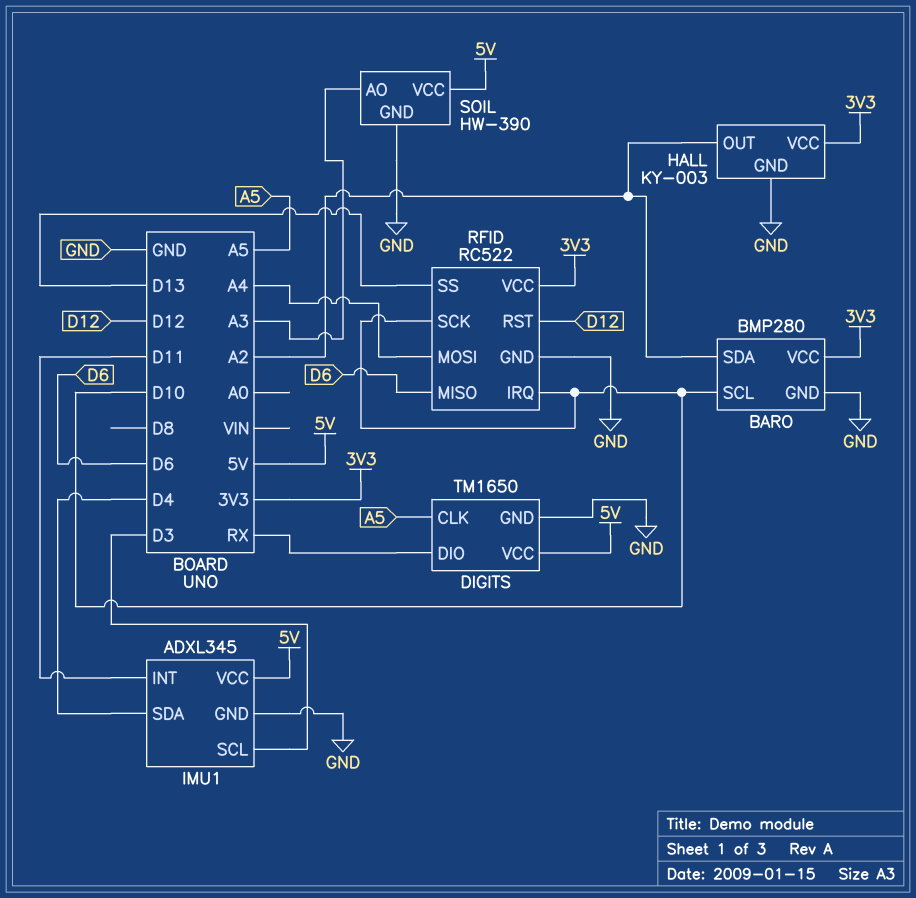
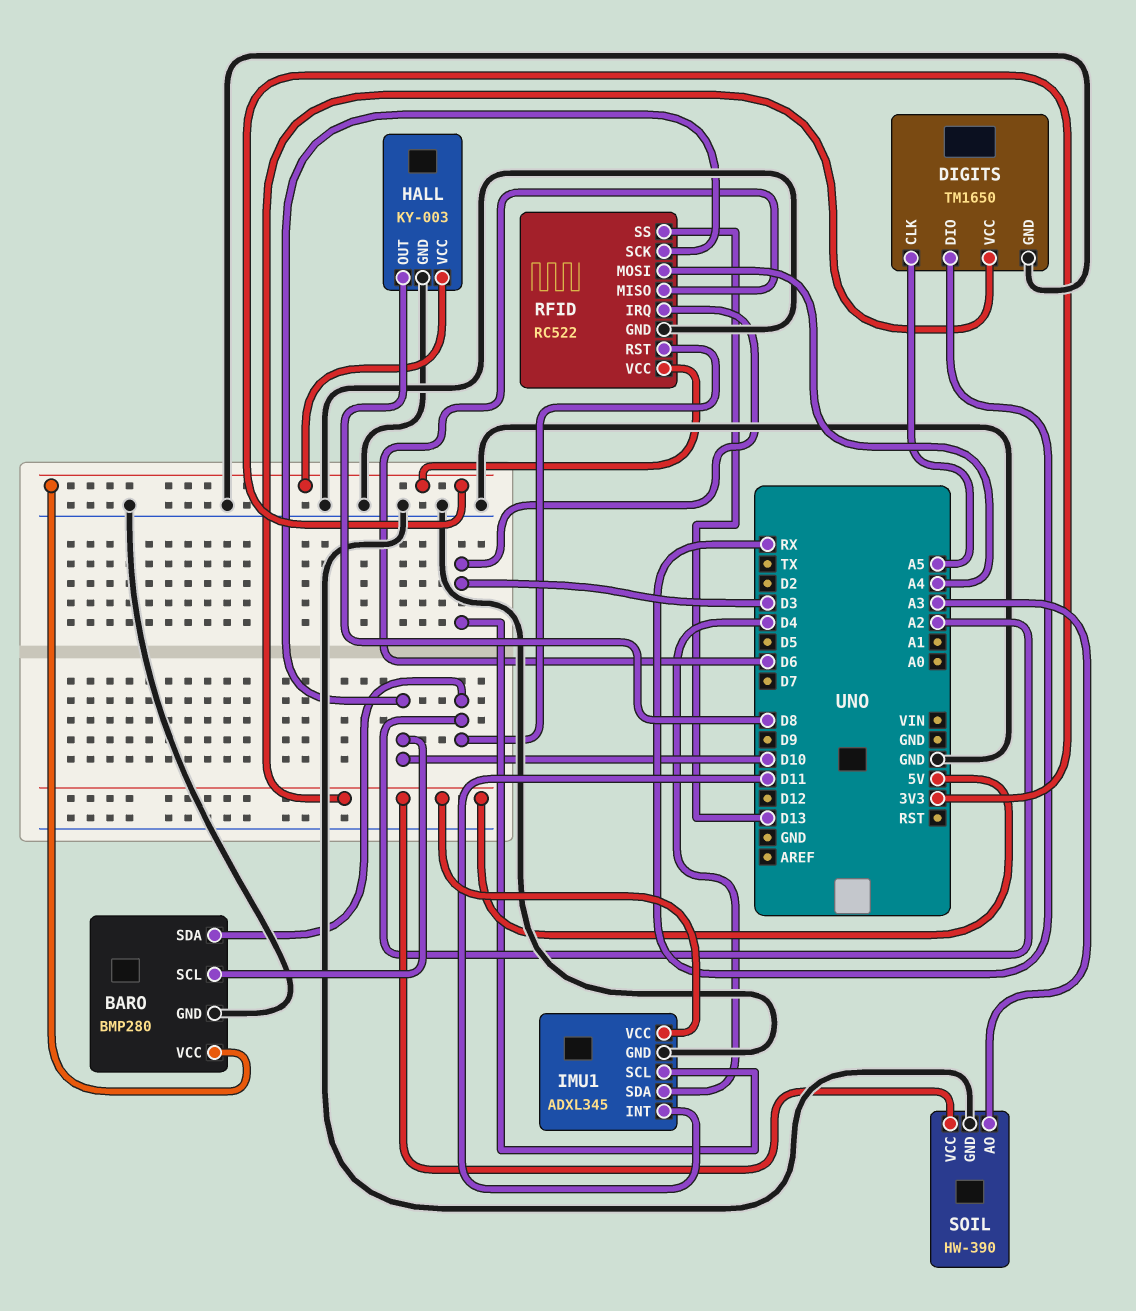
HALL pin OUT: A2 -> D8
RFID pin IRQ: D10 -> D3
RFID pin RST: D12 -> A2

